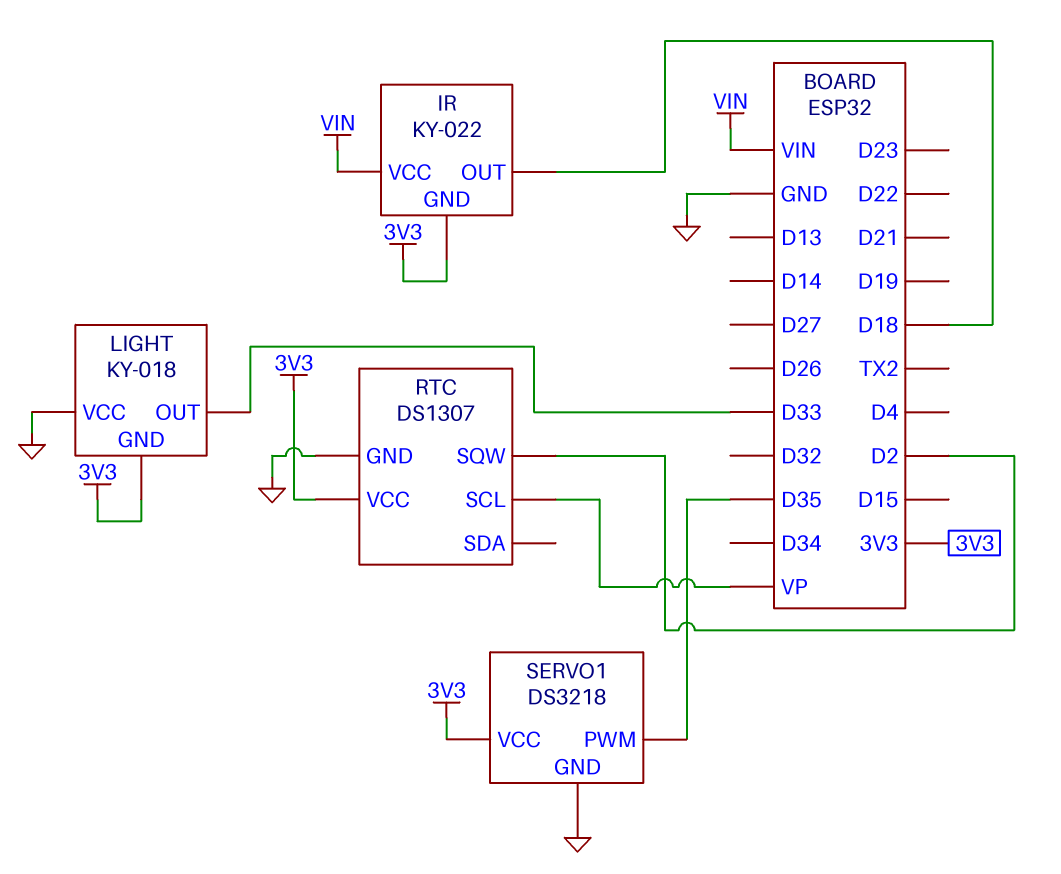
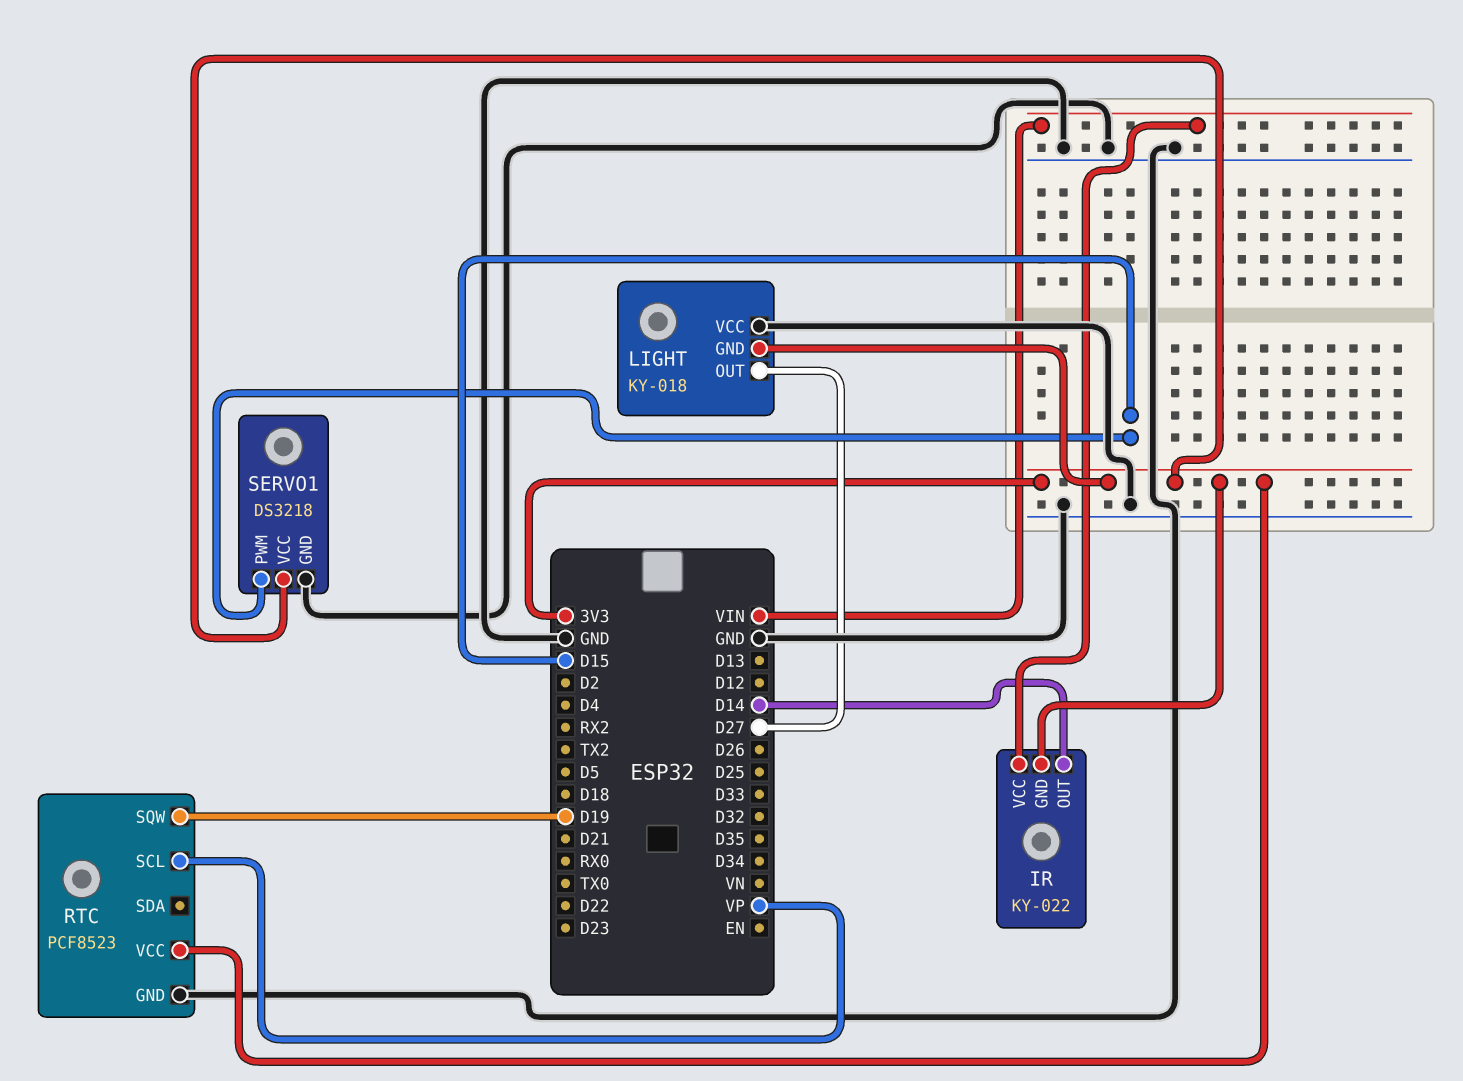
IR pin OUT: D18 -> D14
LIGHT pin OUT: D33 -> D27
RTC: DS1307 -> PCF8523
RTC pin SQW: D2 -> D19
SERVO1 pin PWM: D35 -> D15

